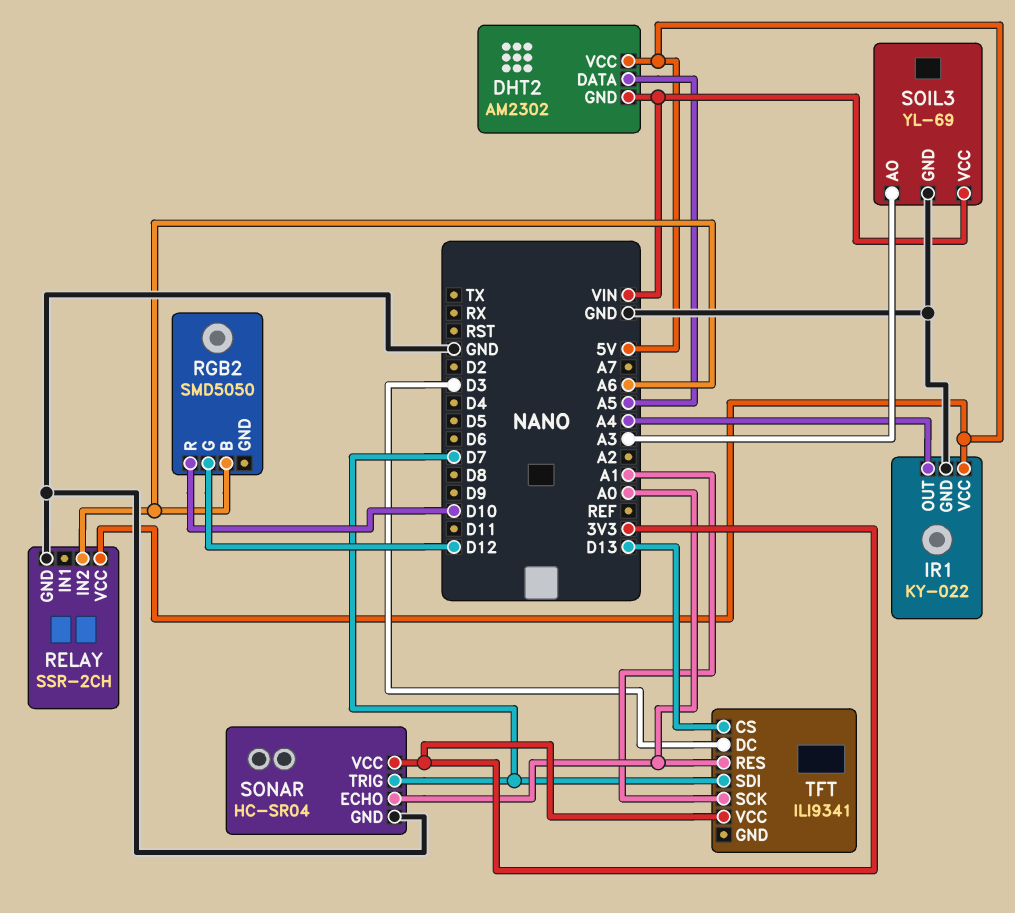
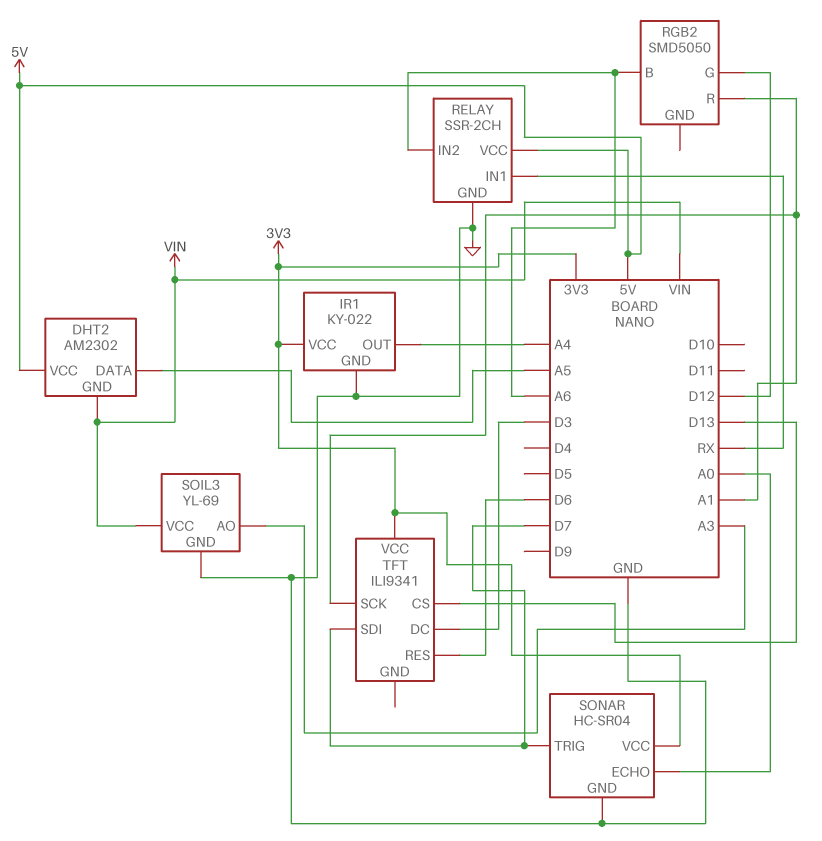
IR1 pin VCC: 5V -> 3V3
RELAY pin IN1: none -> RX
RGB2 pin R: D10 -> A1
TFT pin RES: A0 -> D6

